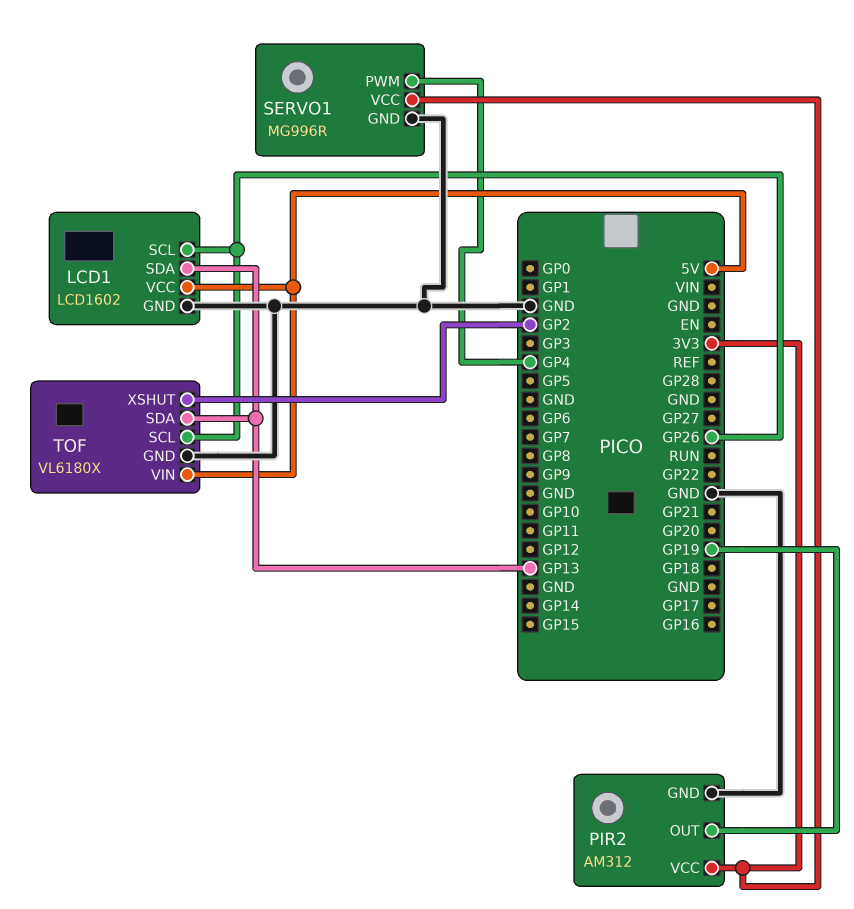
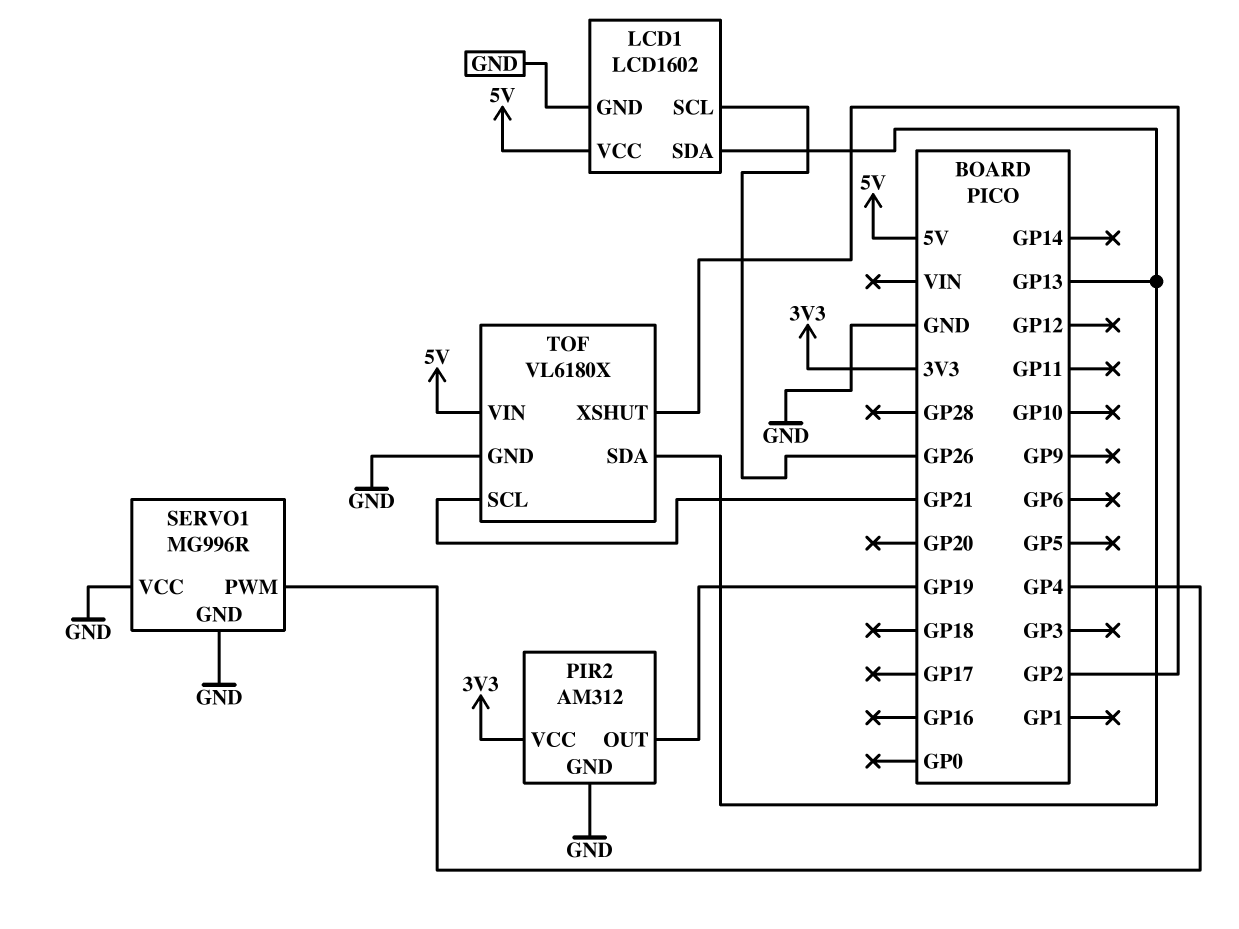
SERVO1 pin VCC: 3V3 -> GND
TOF pin SCL: GP26 -> GP21

